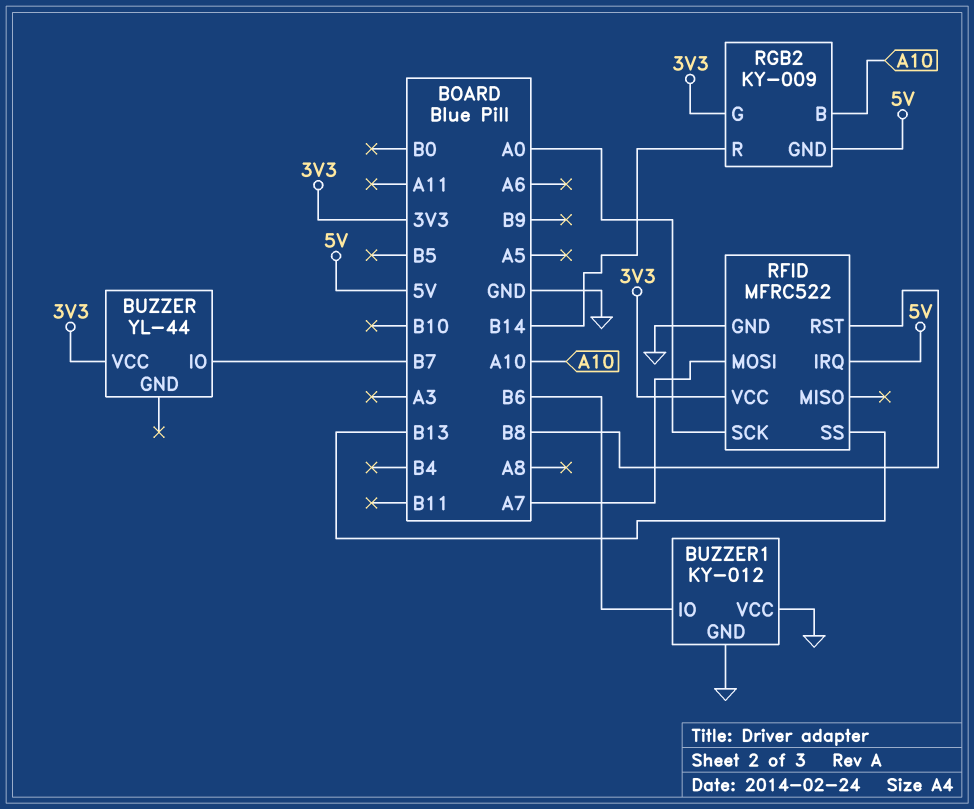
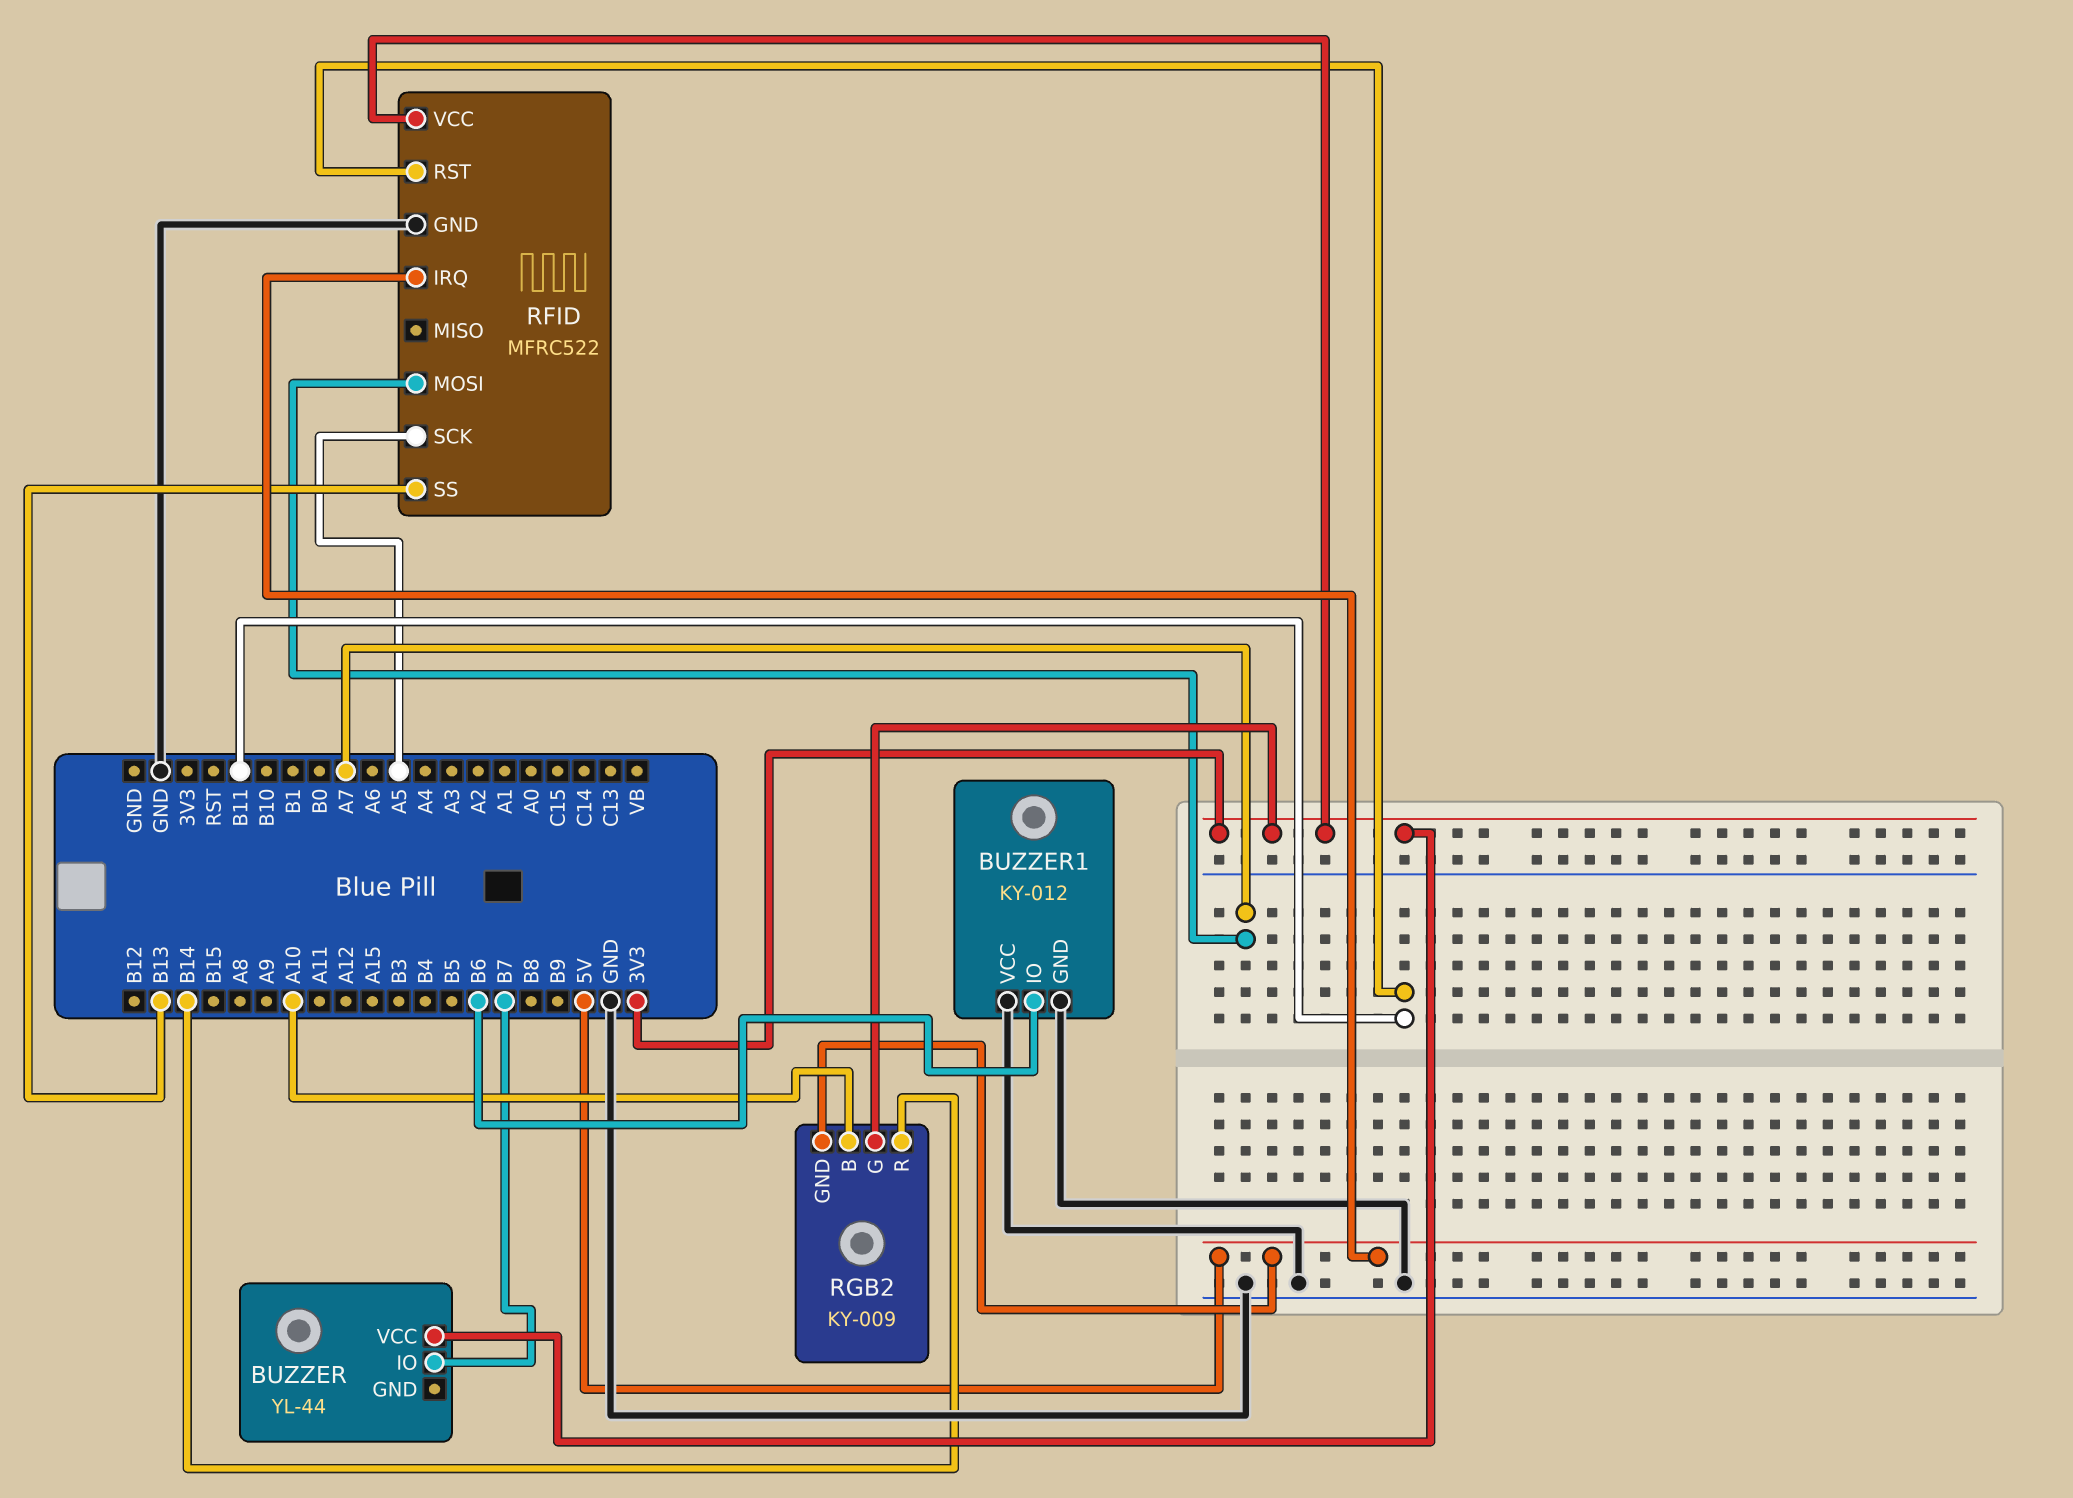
RFID pin RST: B8 -> B11
RFID pin SCK: A0 -> A5

